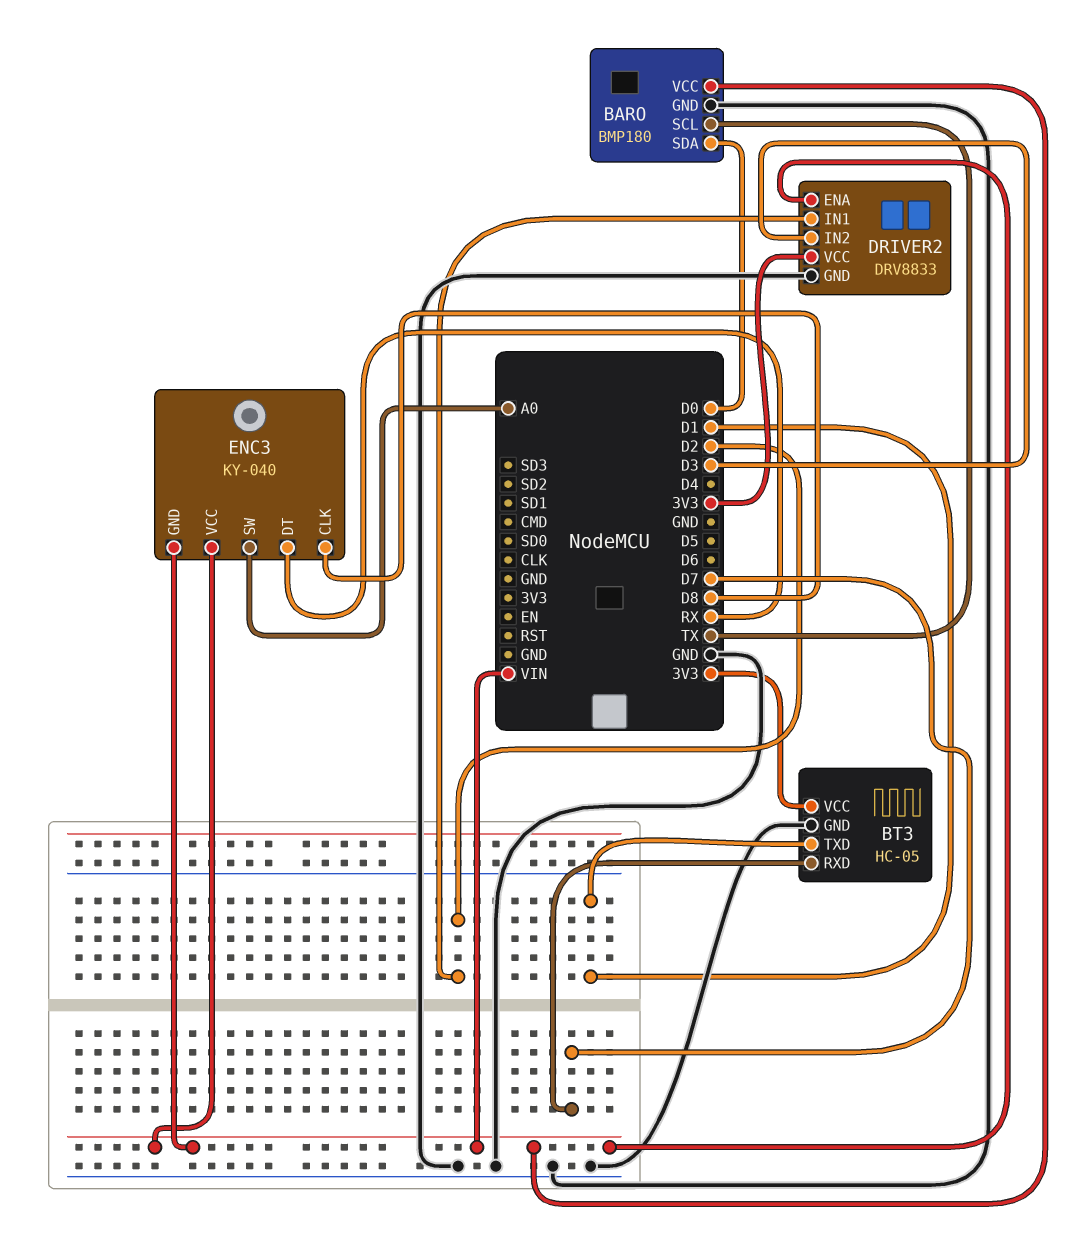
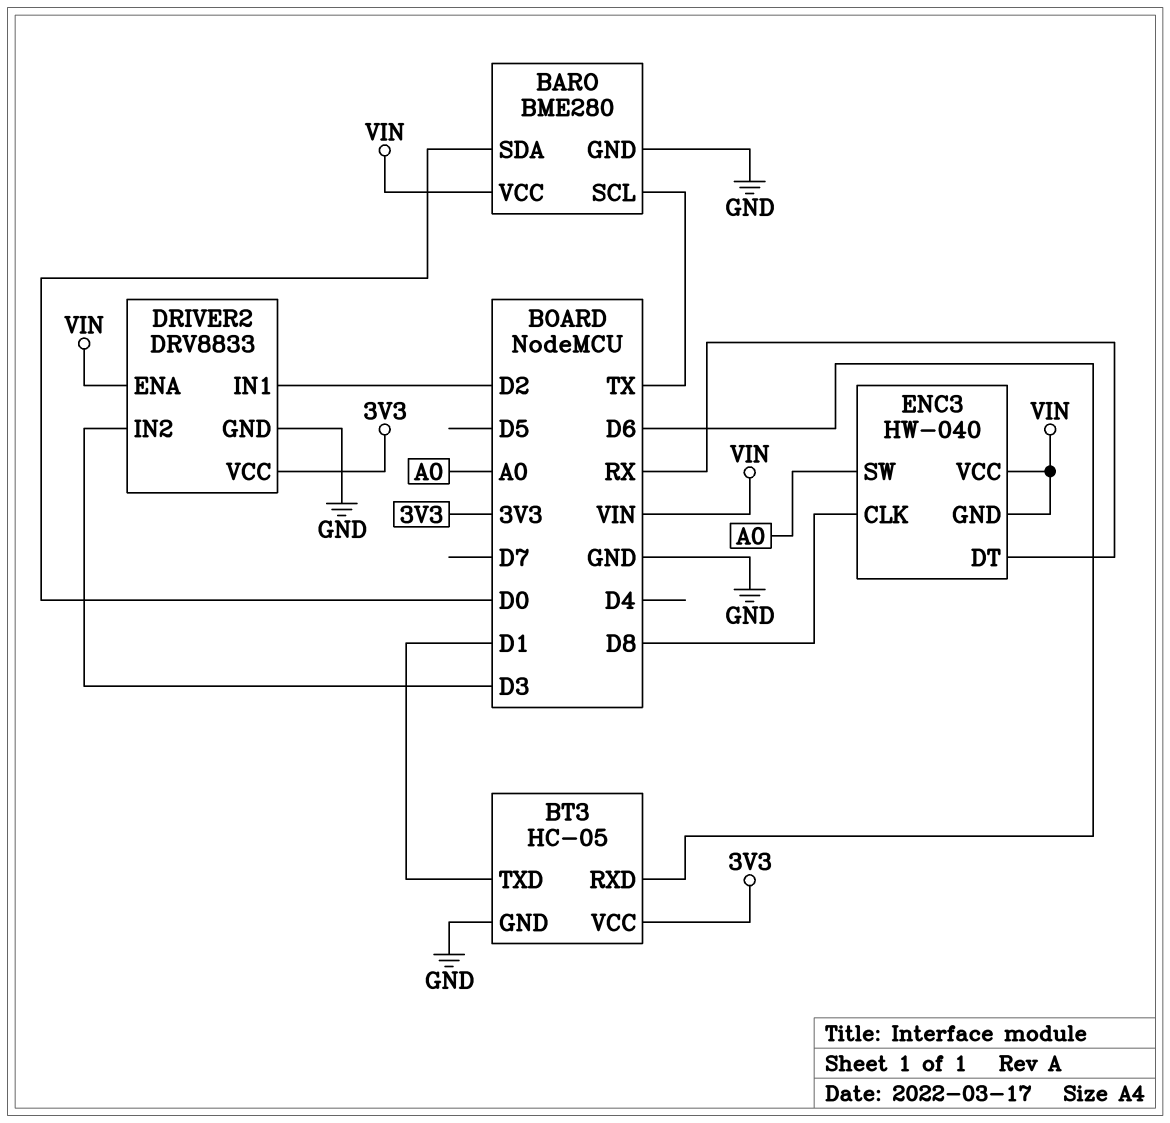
BARO: BMP180 -> BME280
BT3 pin RXD: D7 -> D6
ENC3: KY-040 -> HW-040

